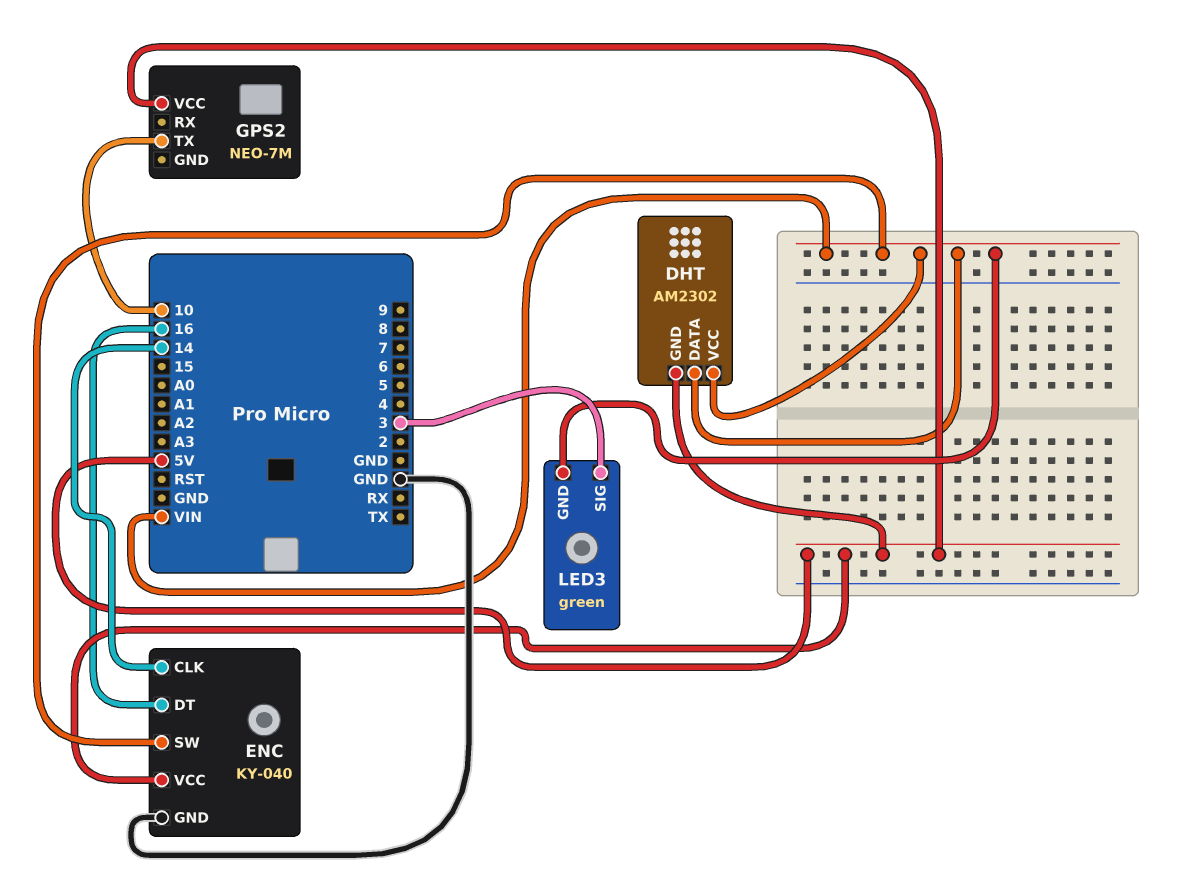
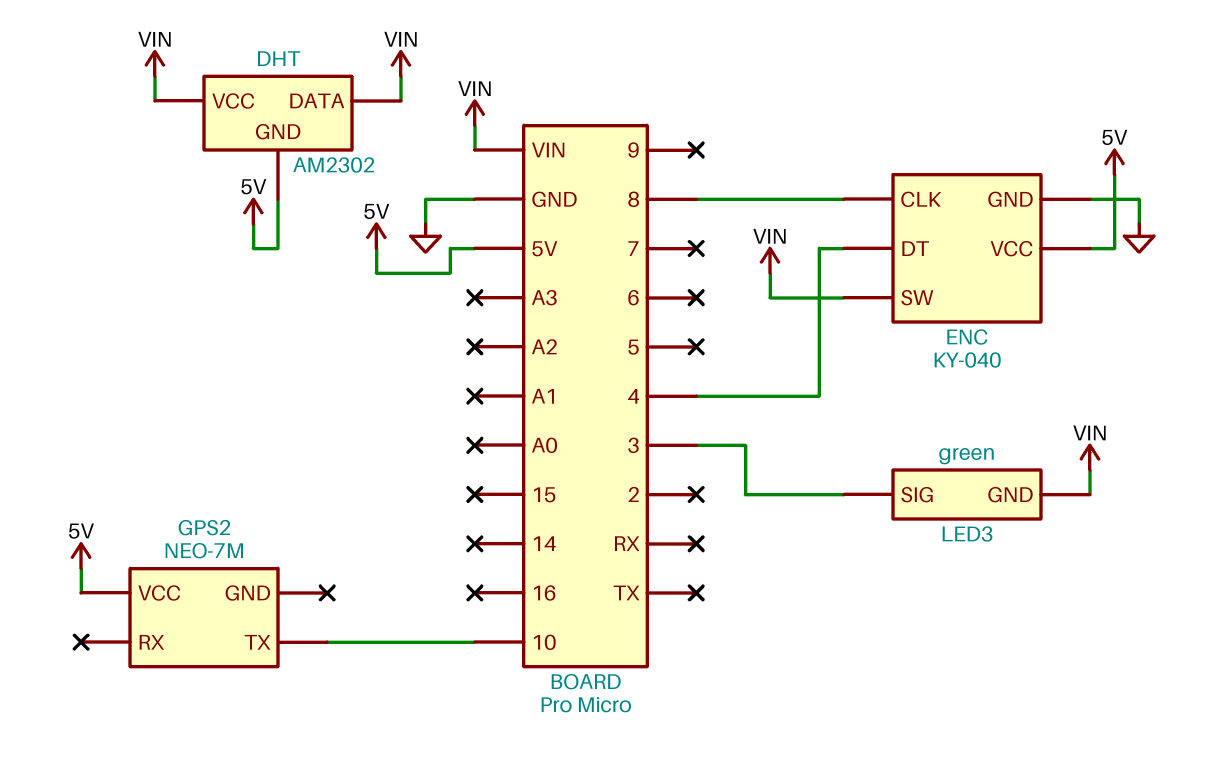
ENC pin CLK: 14 -> 8
ENC pin DT: 16 -> 4

